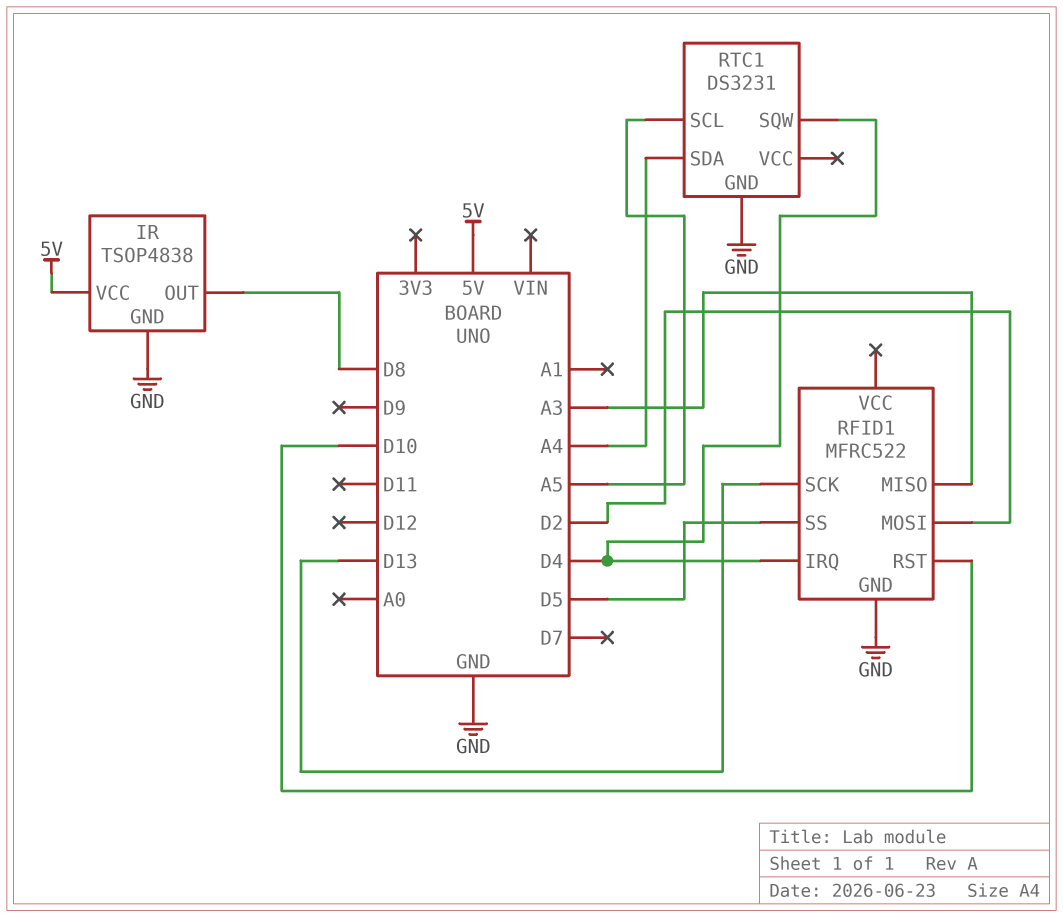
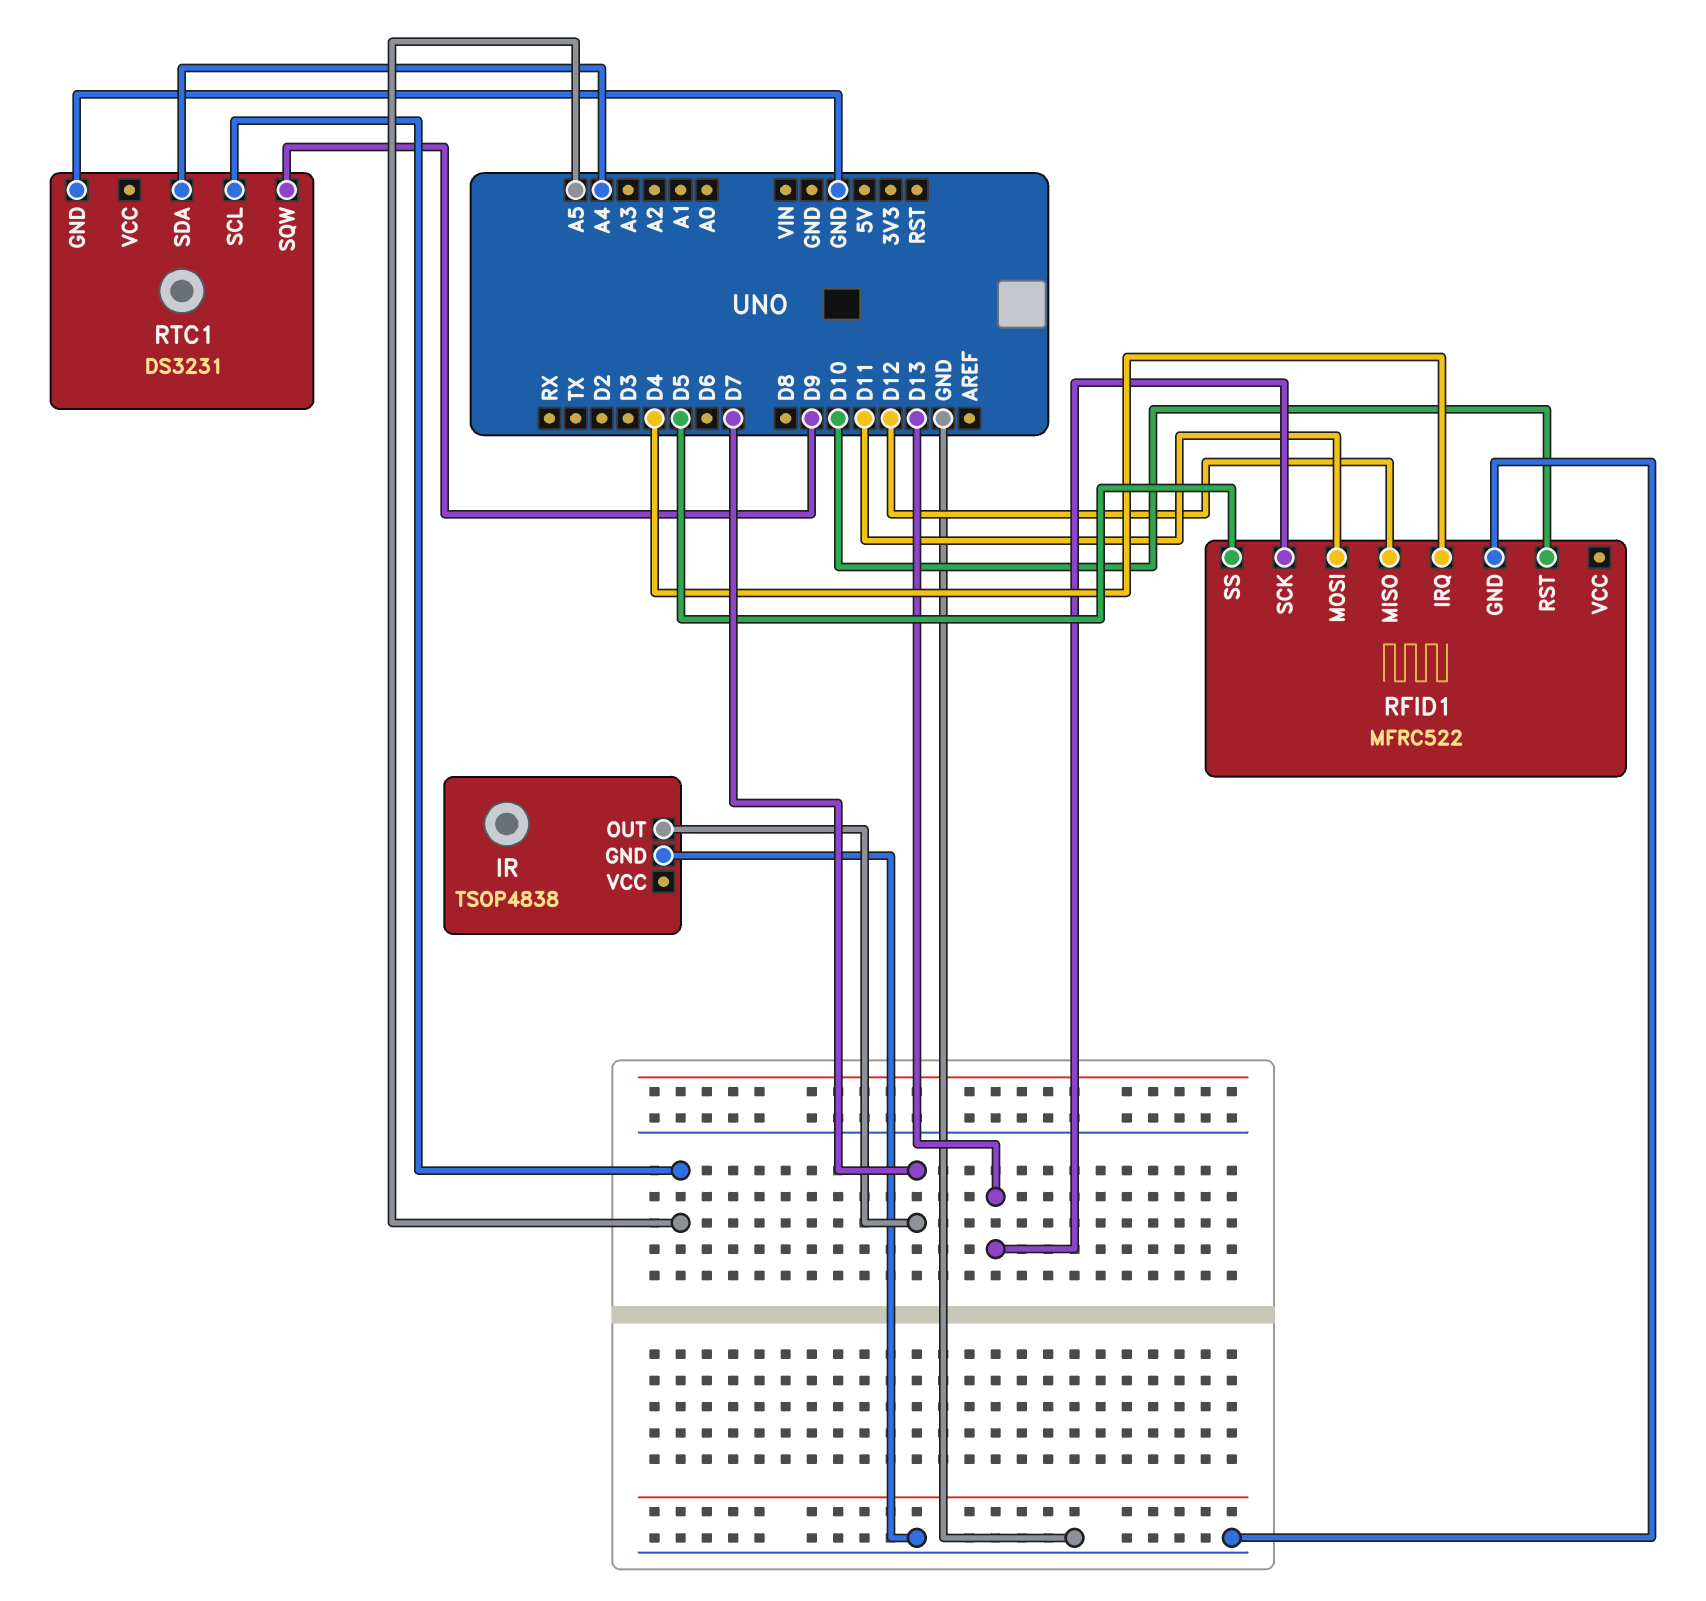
IR pin OUT: D8 -> D7
IR pin VCC: 5V -> none
RFID1 pin MISO: A3 -> D12
RFID1 pin MOSI: D2 -> D11
RTC1 pin SQW: D4 -> D9

